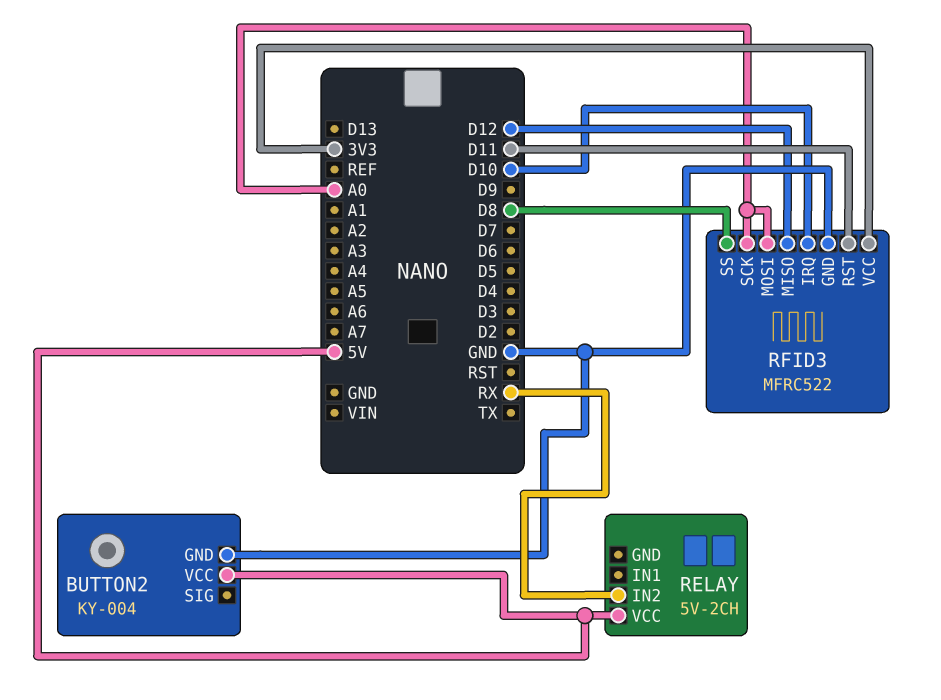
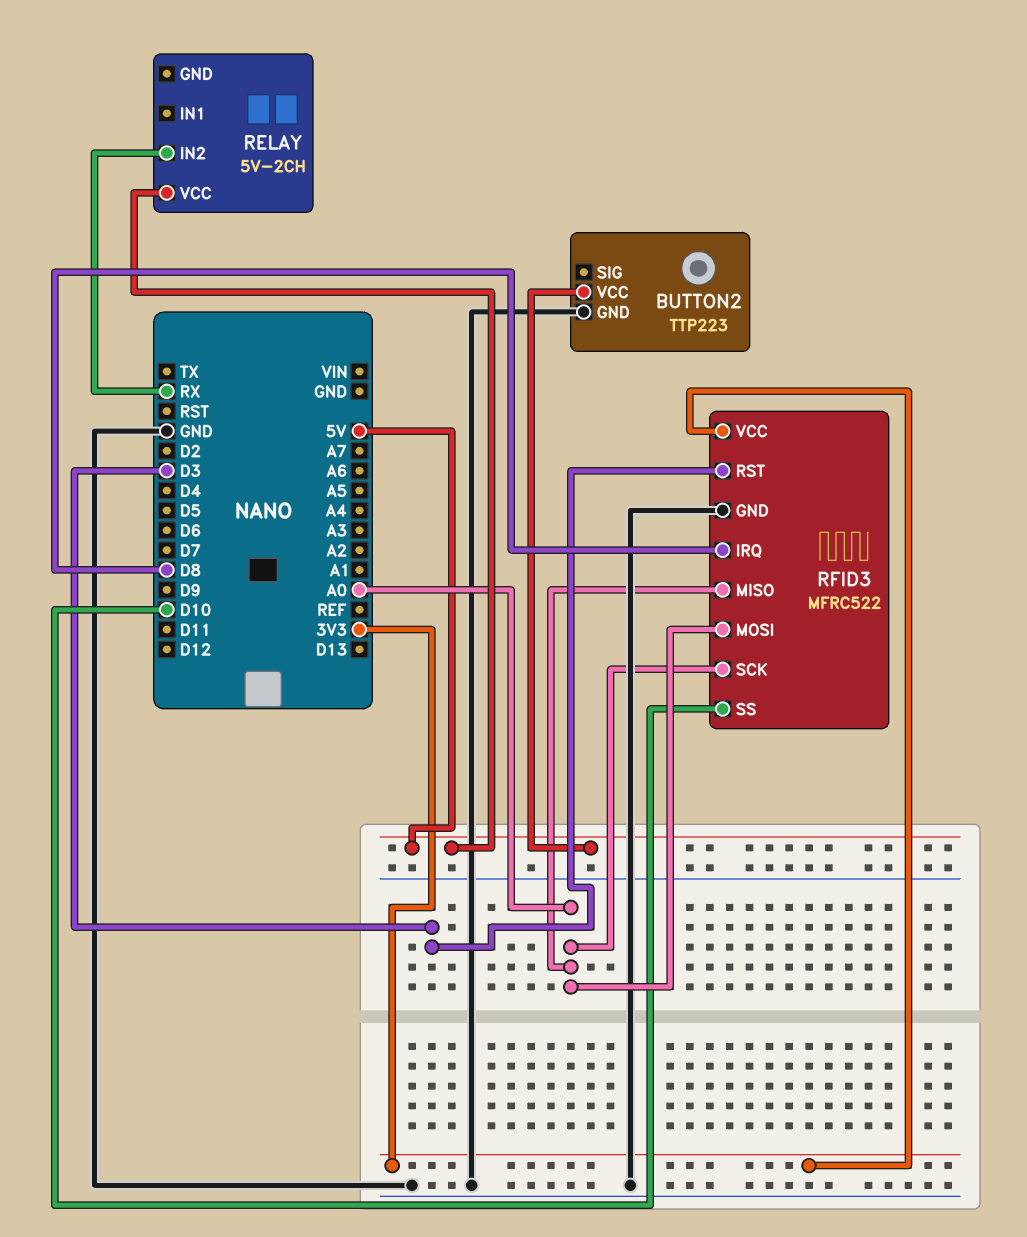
BUTTON2: KY-004 -> TTP223
RFID3 pin IRQ: D10 -> D8
RFID3 pin MISO: D12 -> A0
RFID3 pin RST: D11 -> D3
RFID3 pin SS: D8 -> D10

